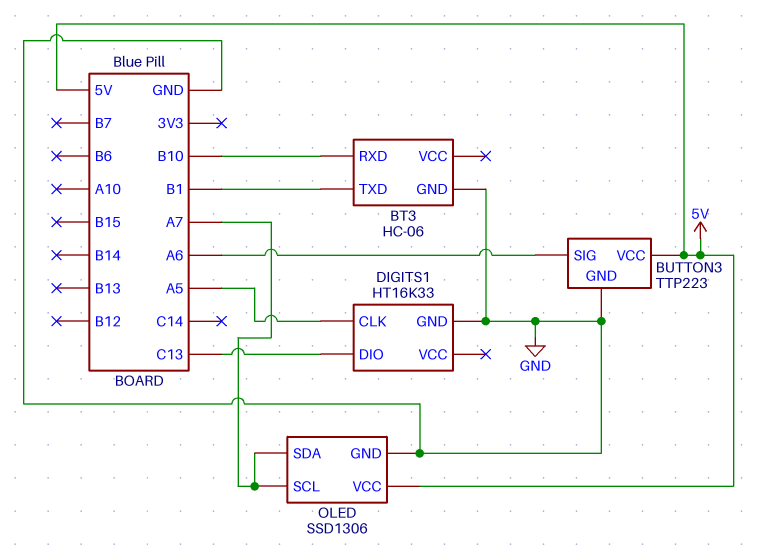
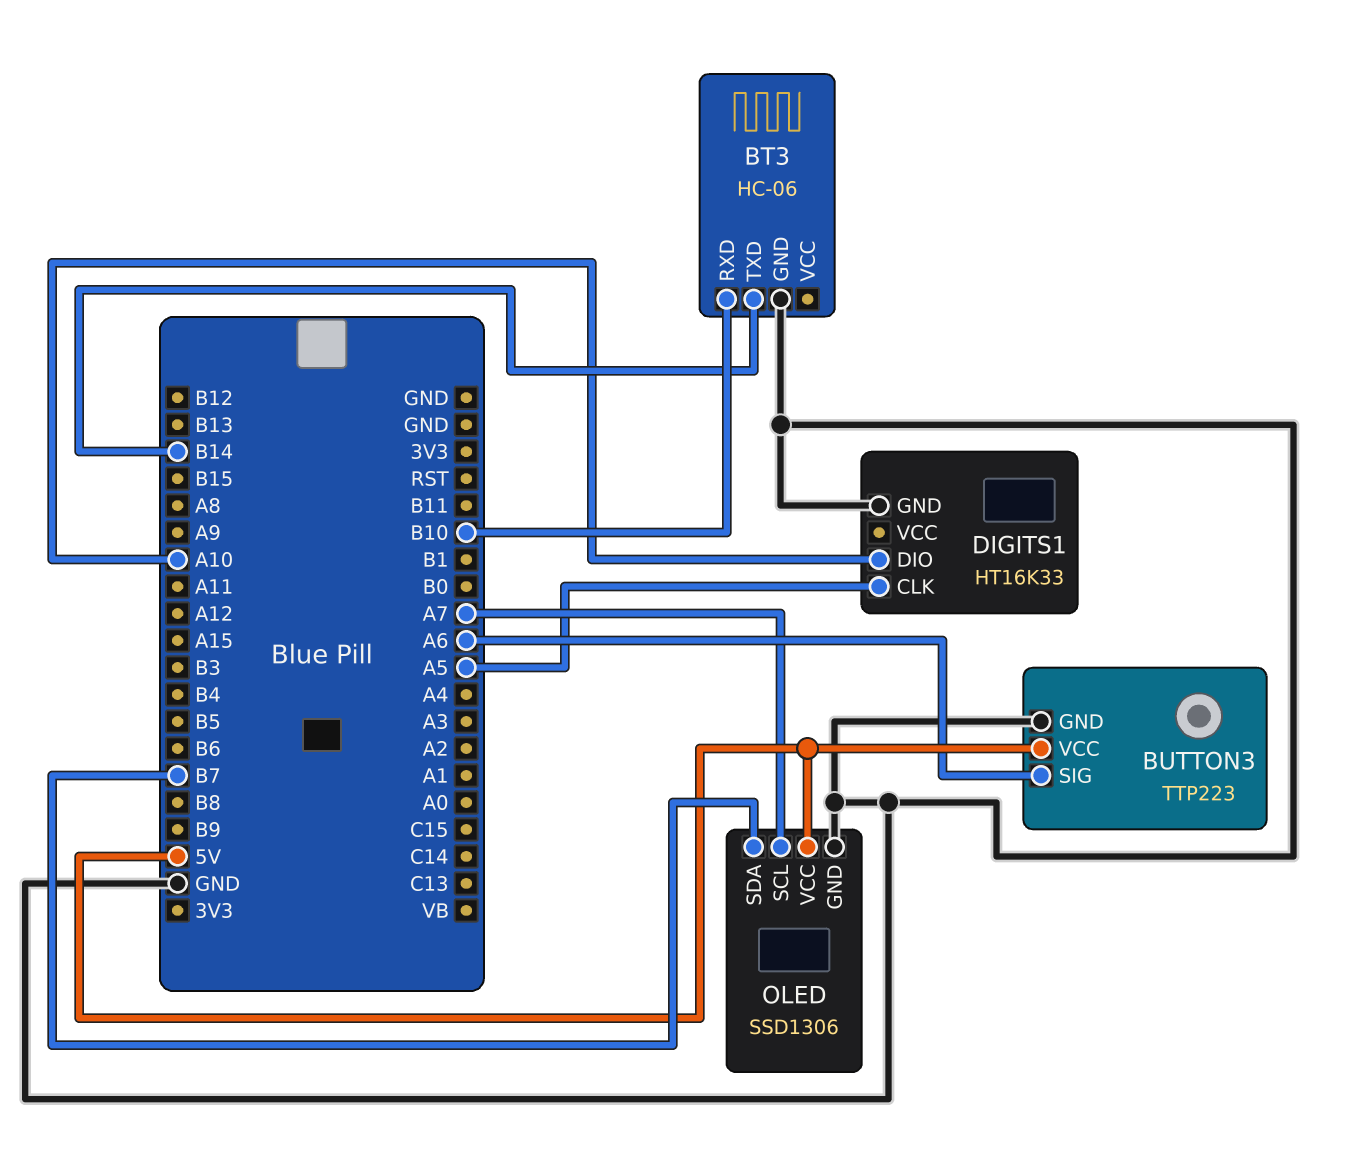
BT3 pin TXD: B1 -> B14
DIGITS1 pin DIO: C13 -> A10
OLED pin SDA: A7 -> B7

